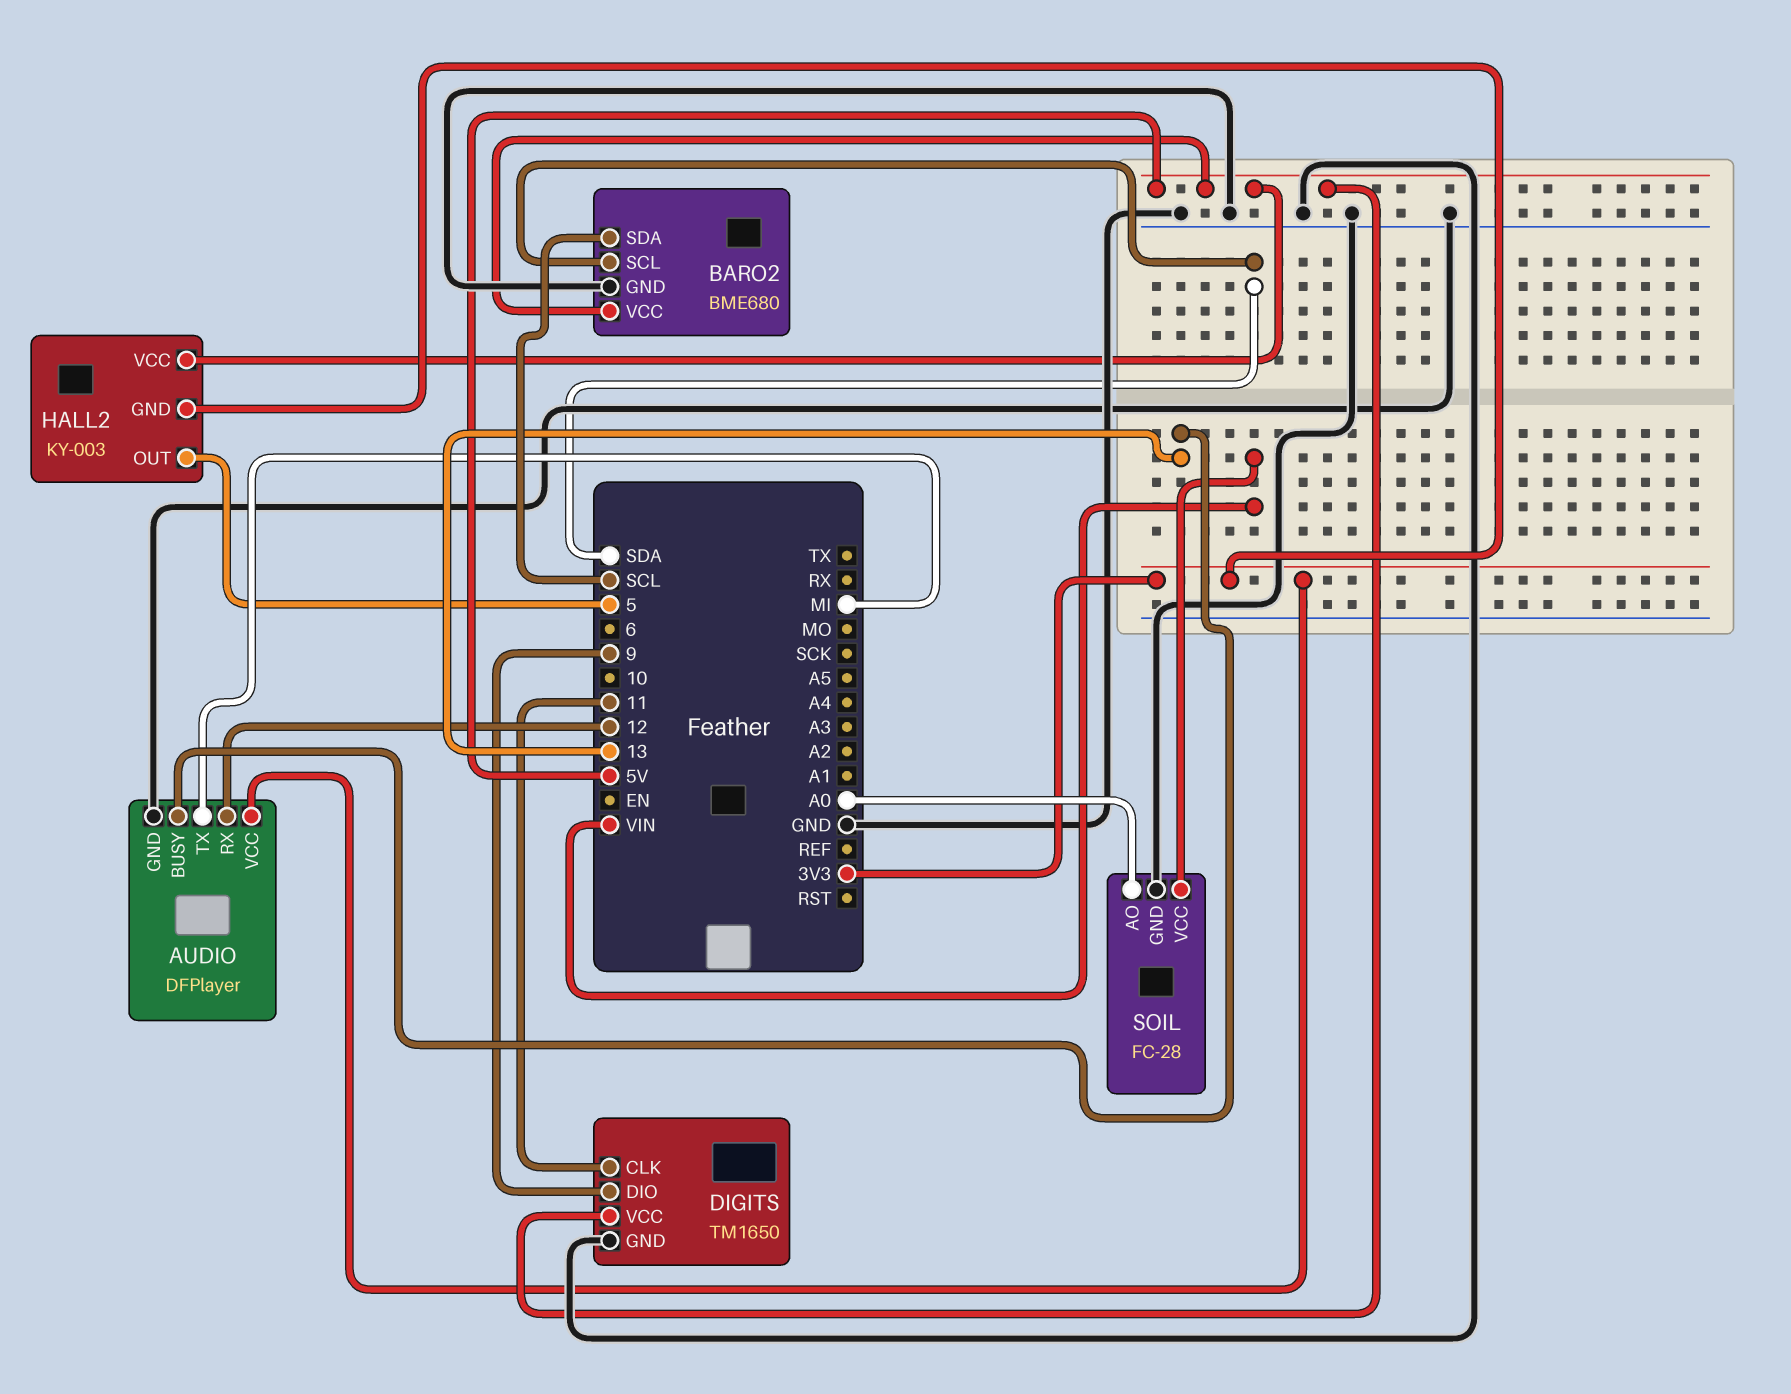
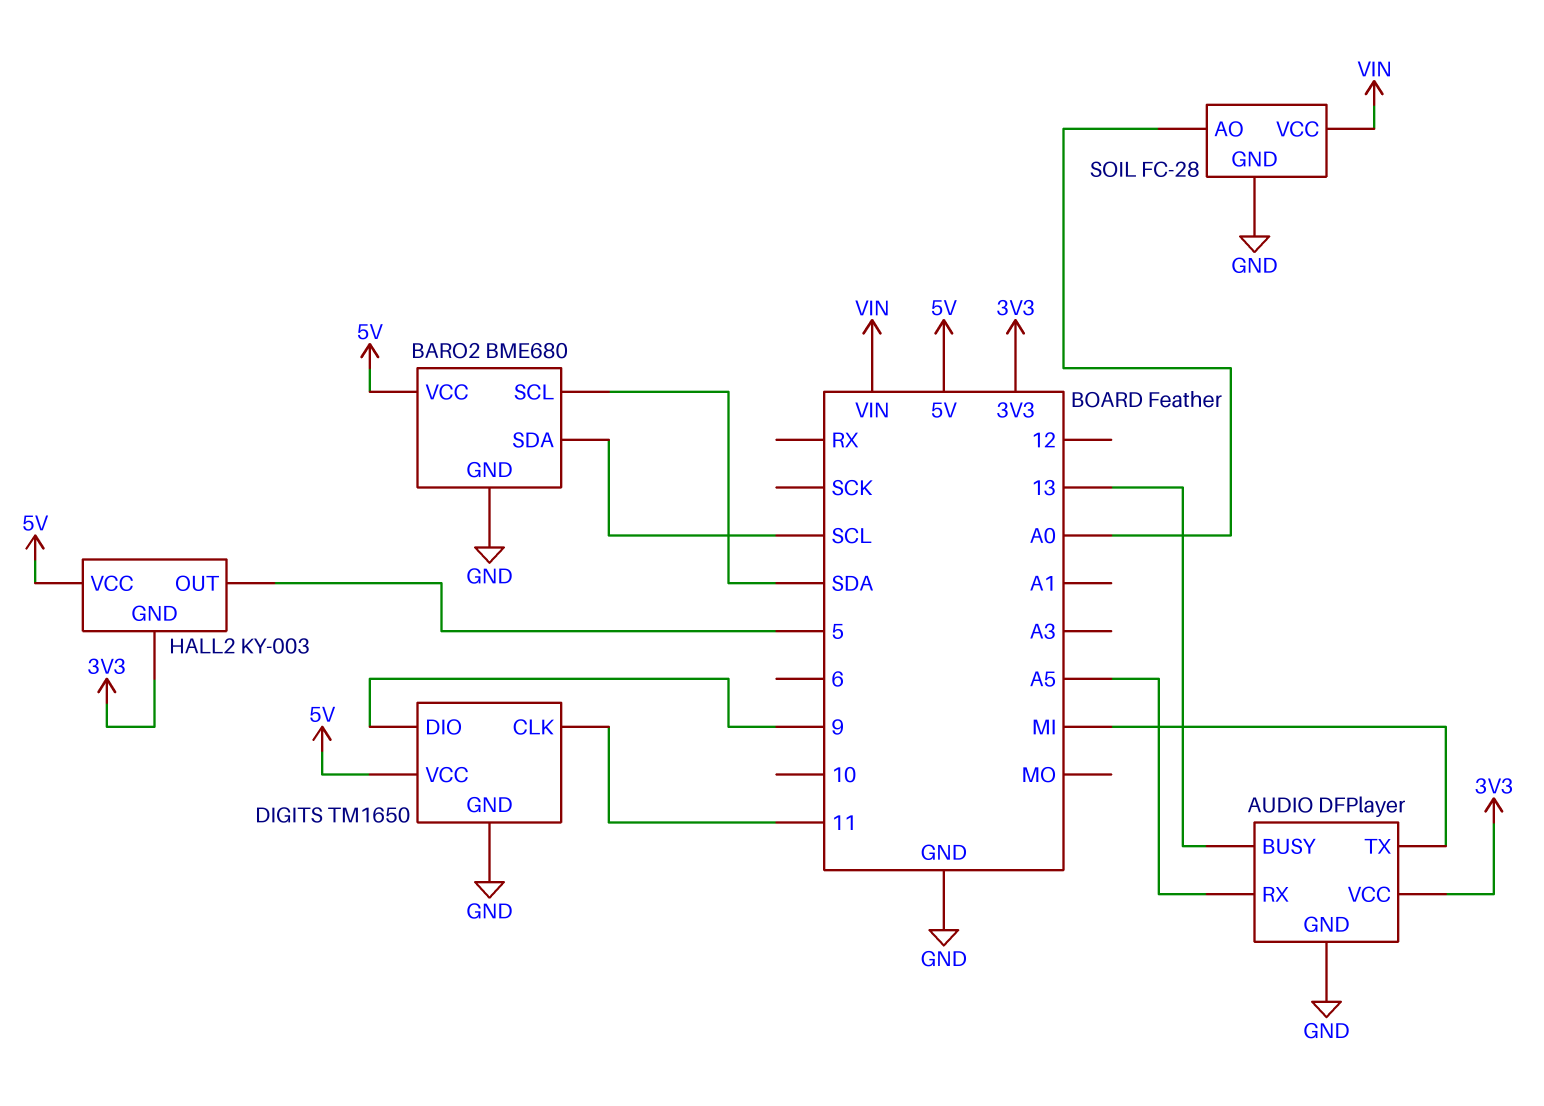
AUDIO pin RX: 12 -> A5

